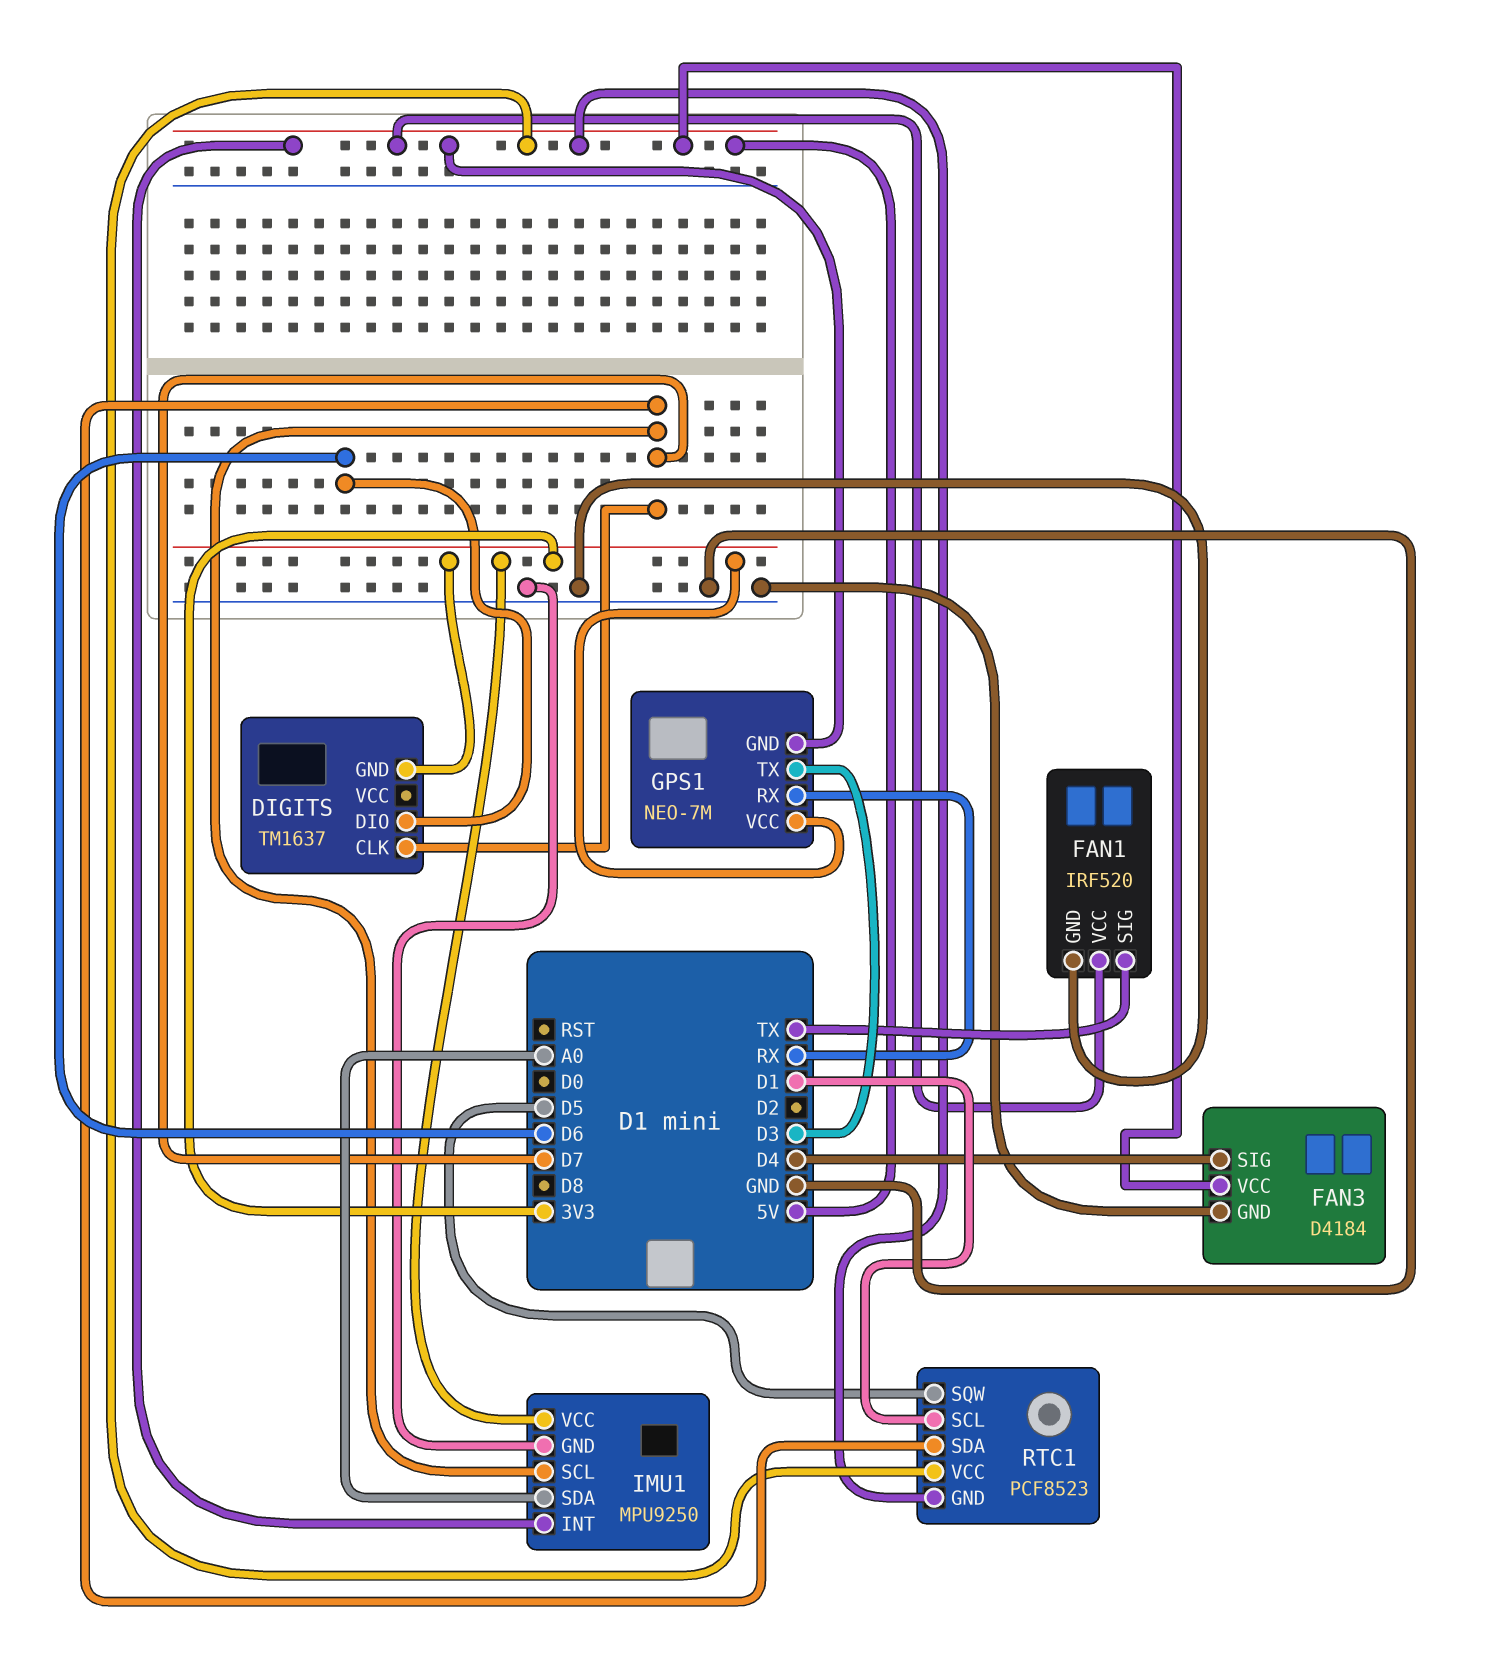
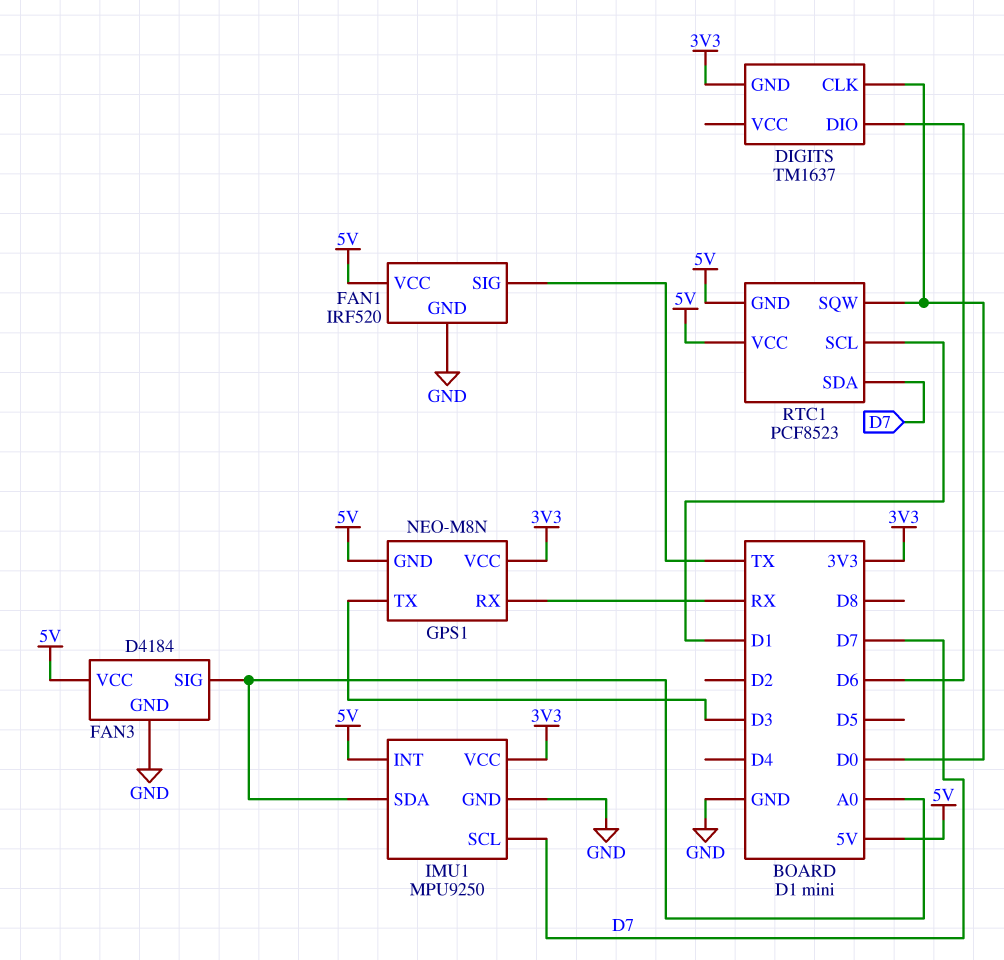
DIGITS pin CLK: D7 -> D0
FAN3 pin SIG: D4 -> A0
GPS1: NEO-7M -> NEO-M8N
RTC1 pin SQW: D5 -> D0

